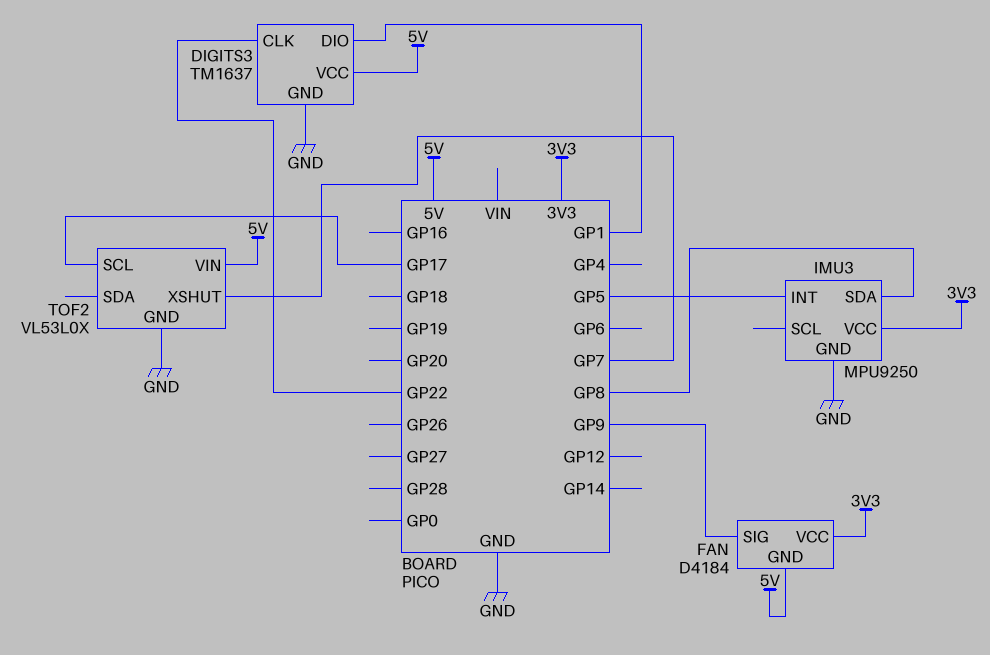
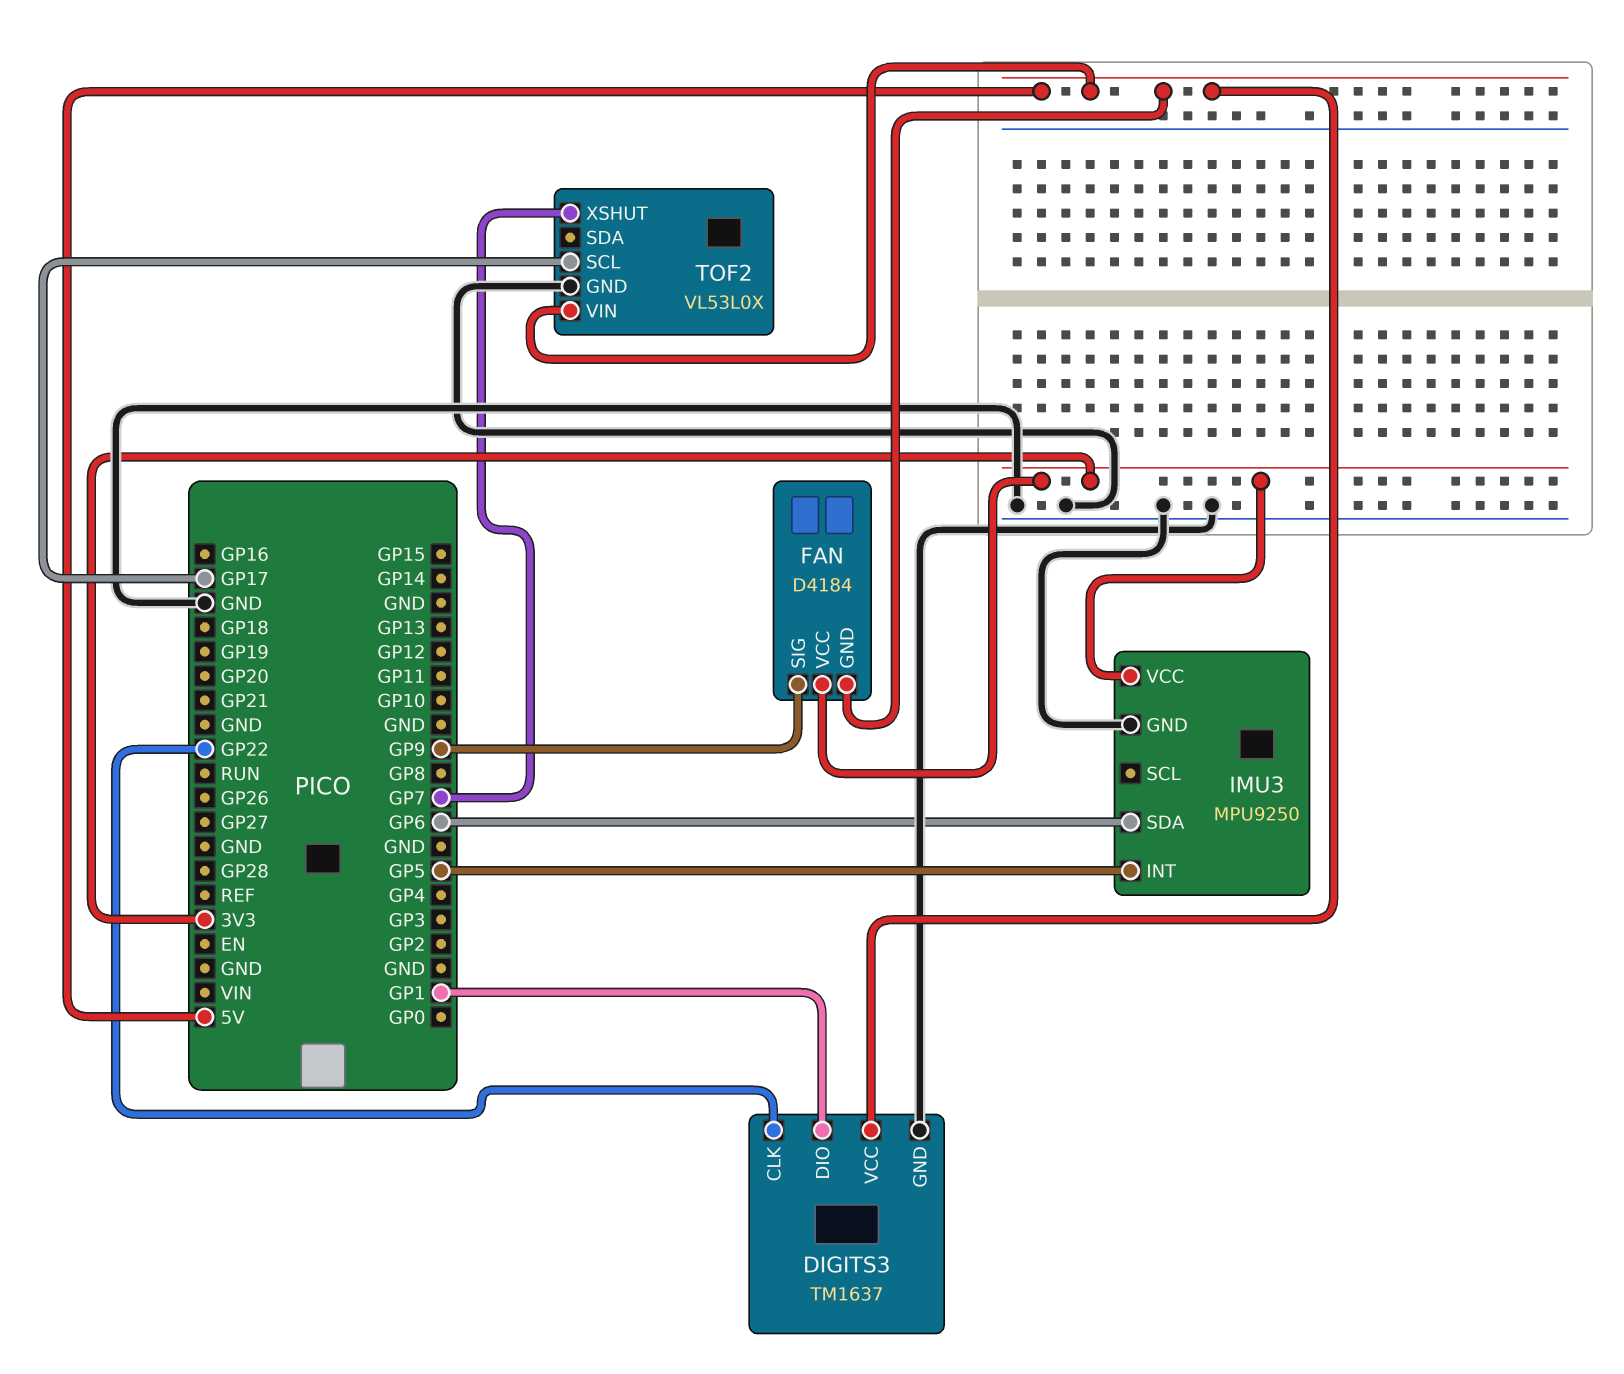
IMU3 pin SDA: GP8 -> GP6

